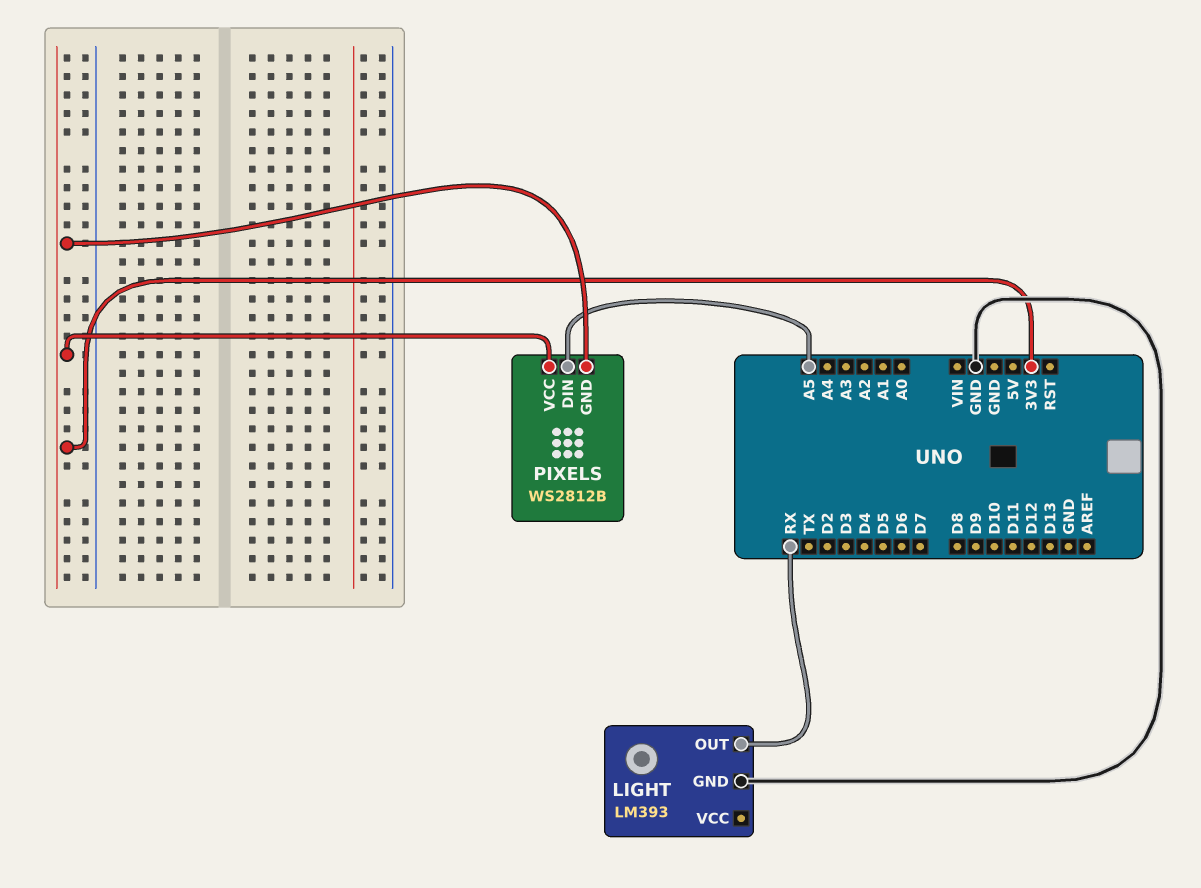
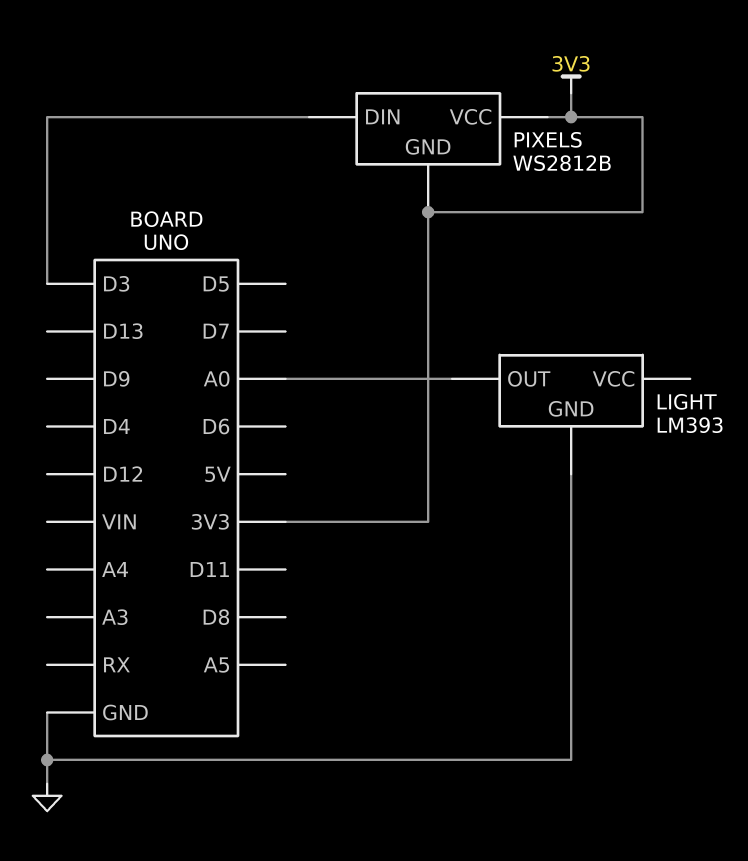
LIGHT pin OUT: RX -> A0
PIXELS pin DIN: A5 -> D3

